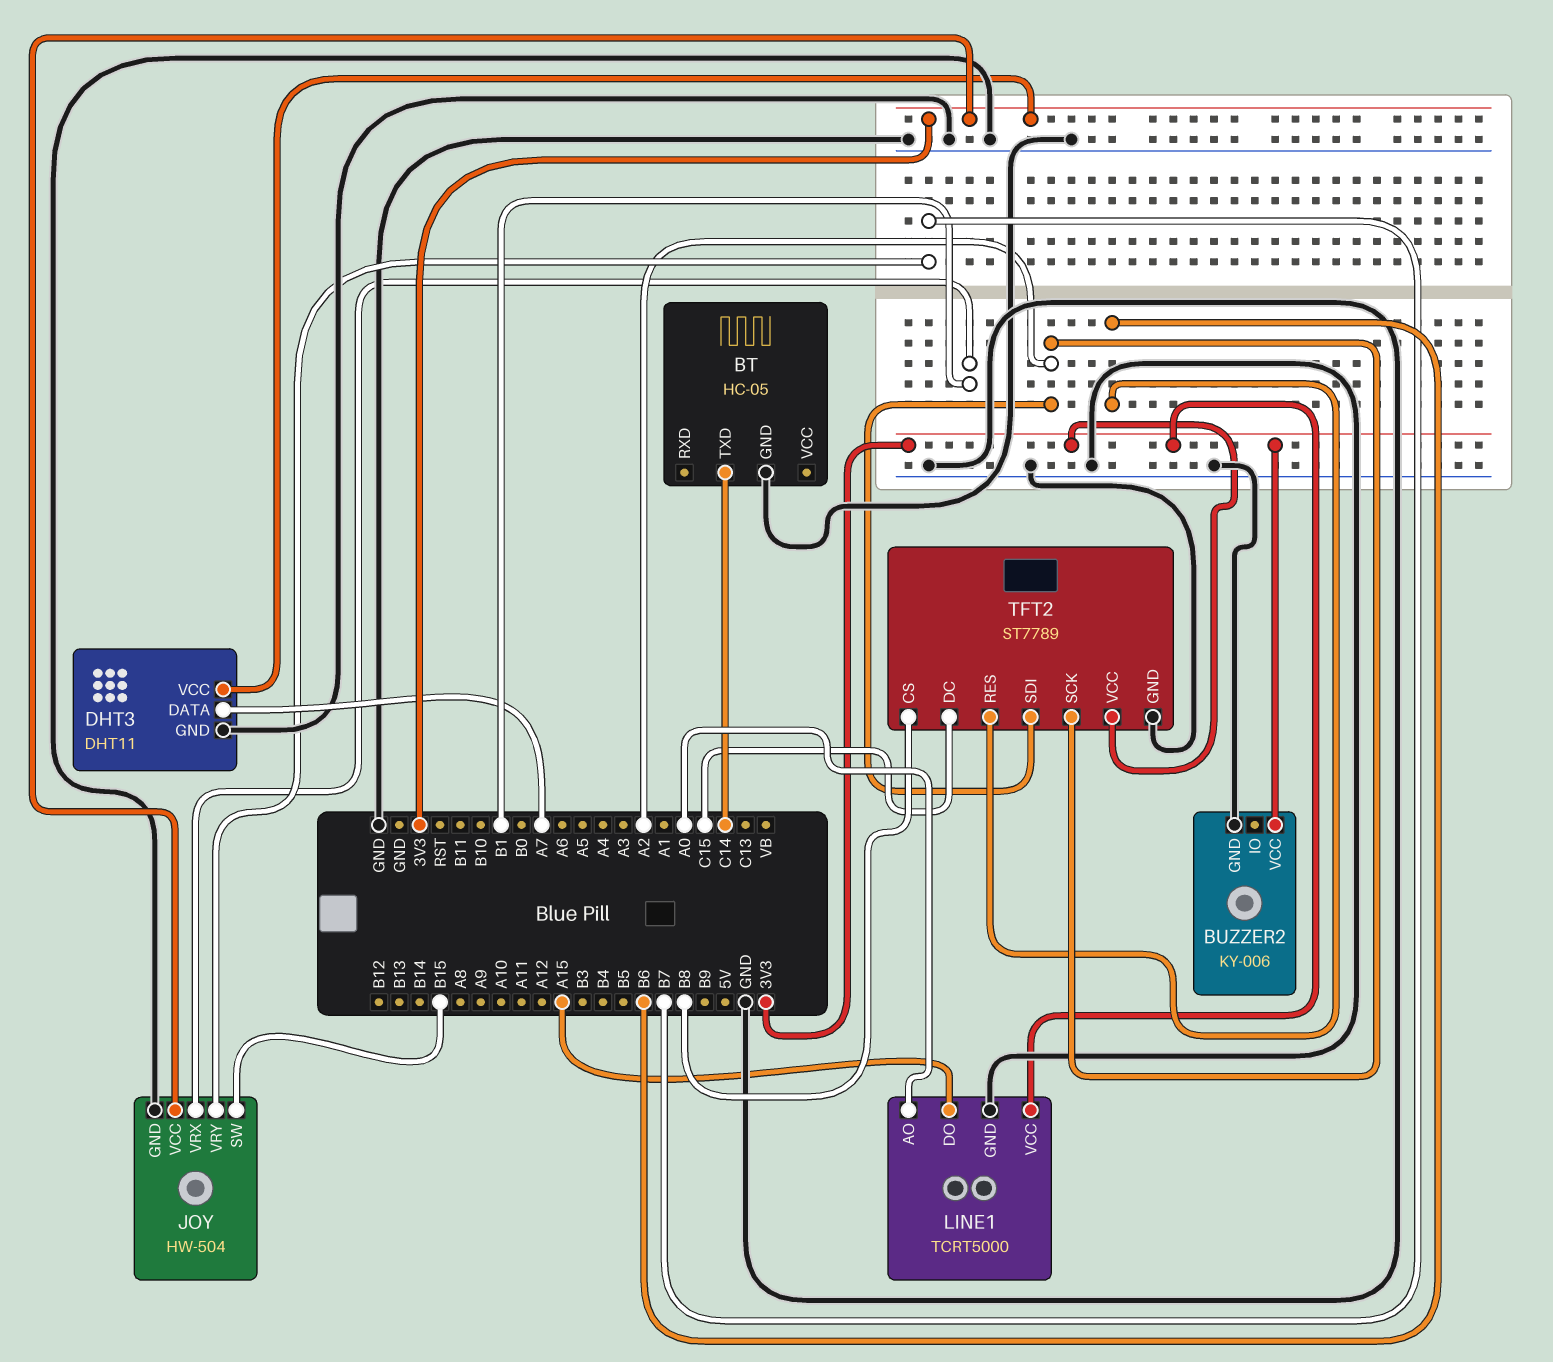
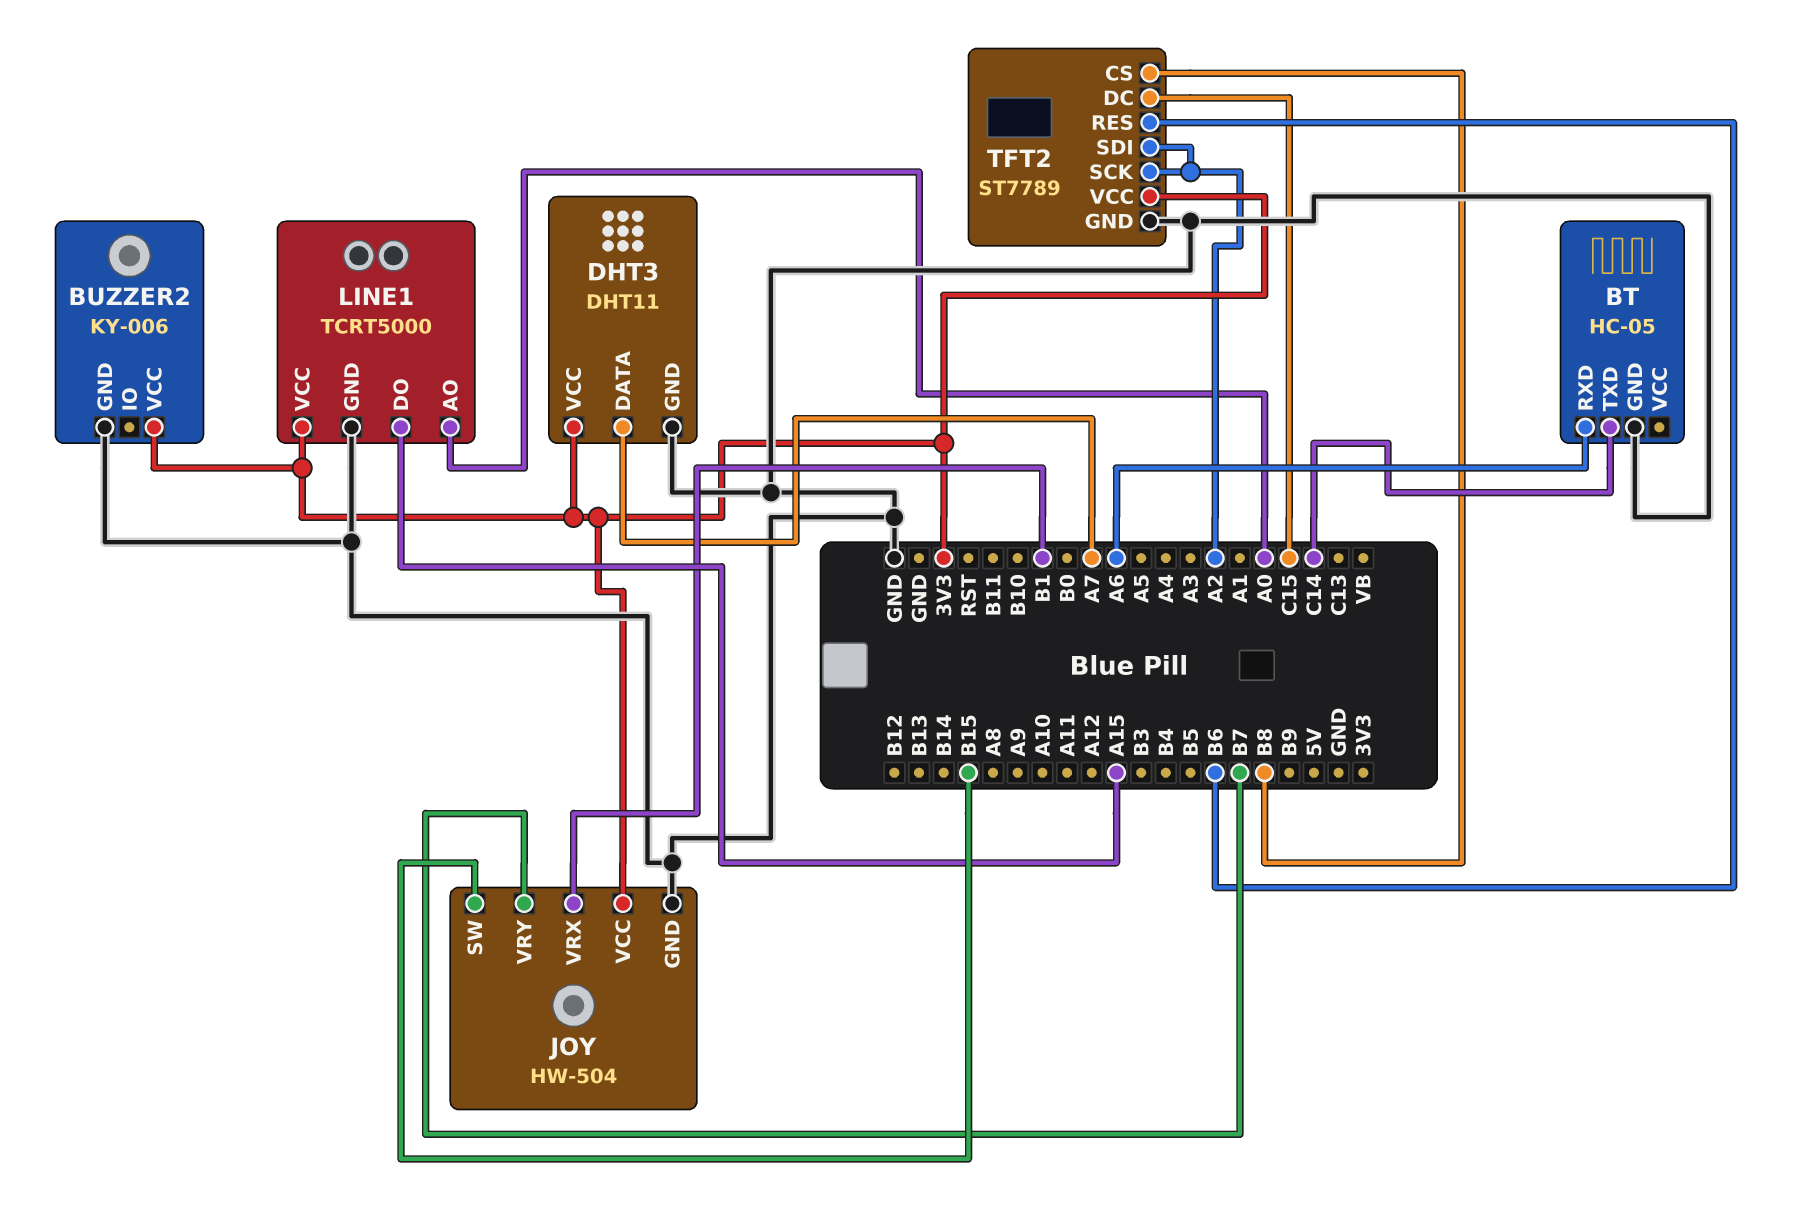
BT pin RXD: none -> A6

